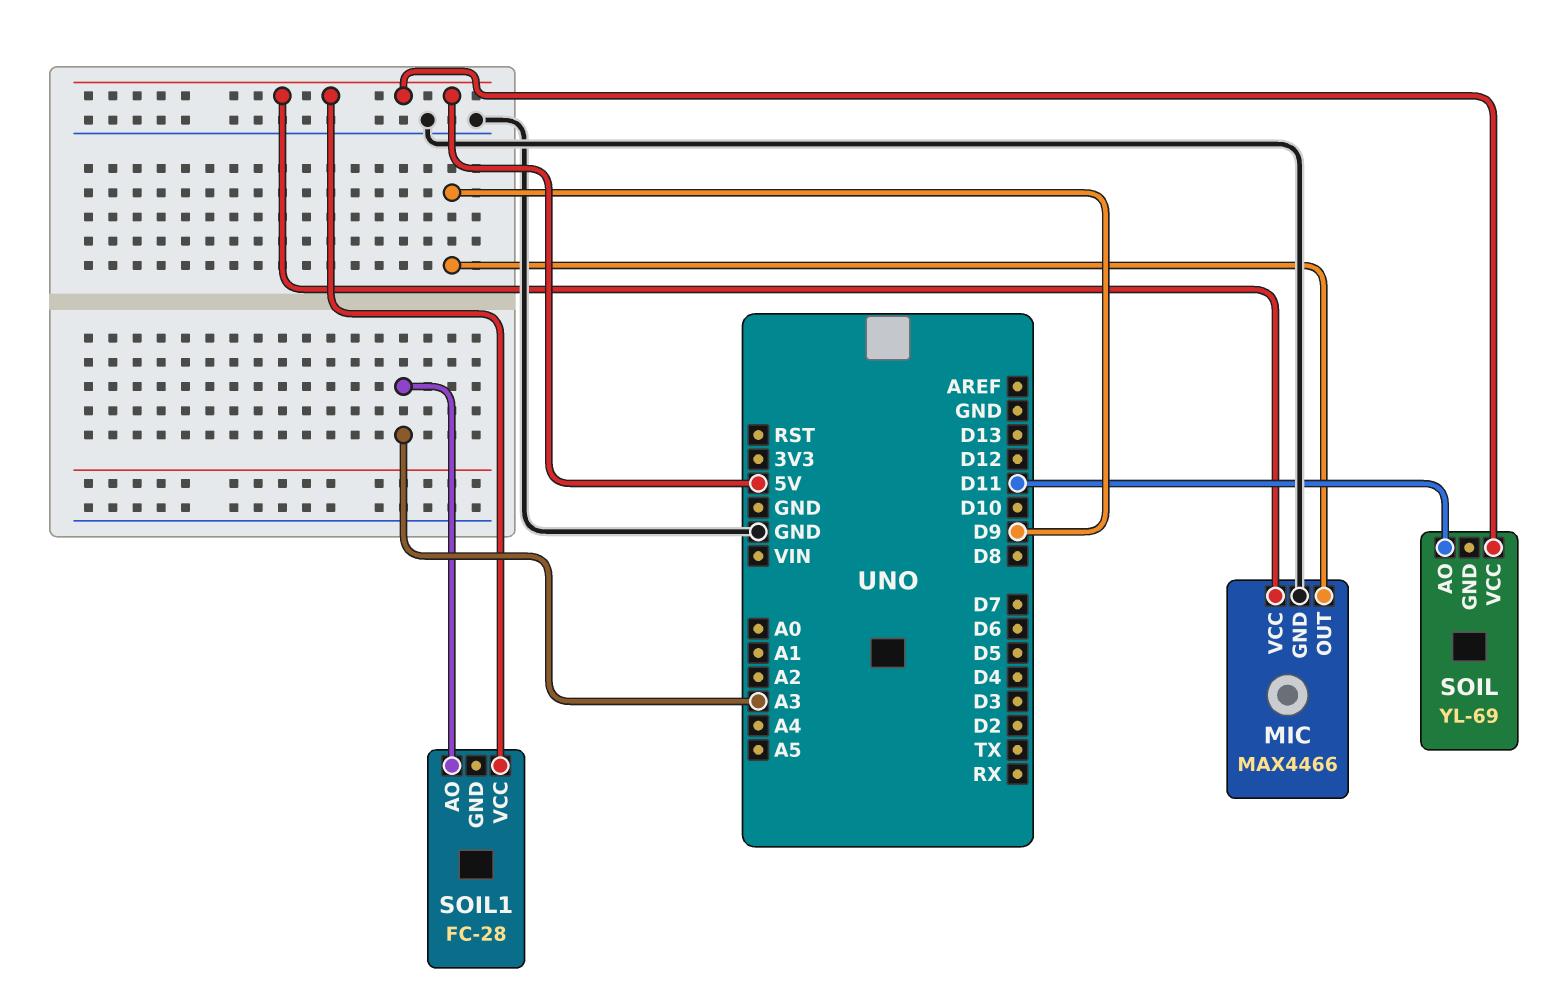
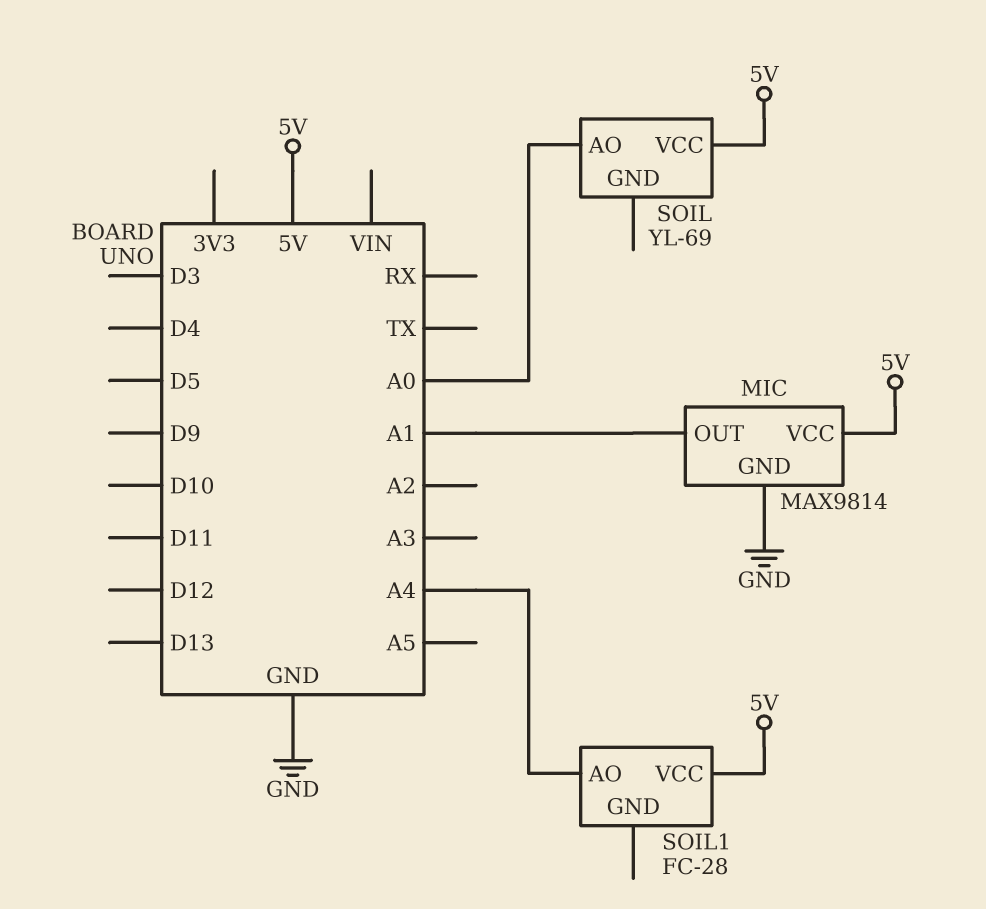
MIC: MAX4466 -> MAX9814
MIC pin OUT: D9 -> A1
SOIL pin AO: D11 -> A0
SOIL1 pin AO: A3 -> A4

